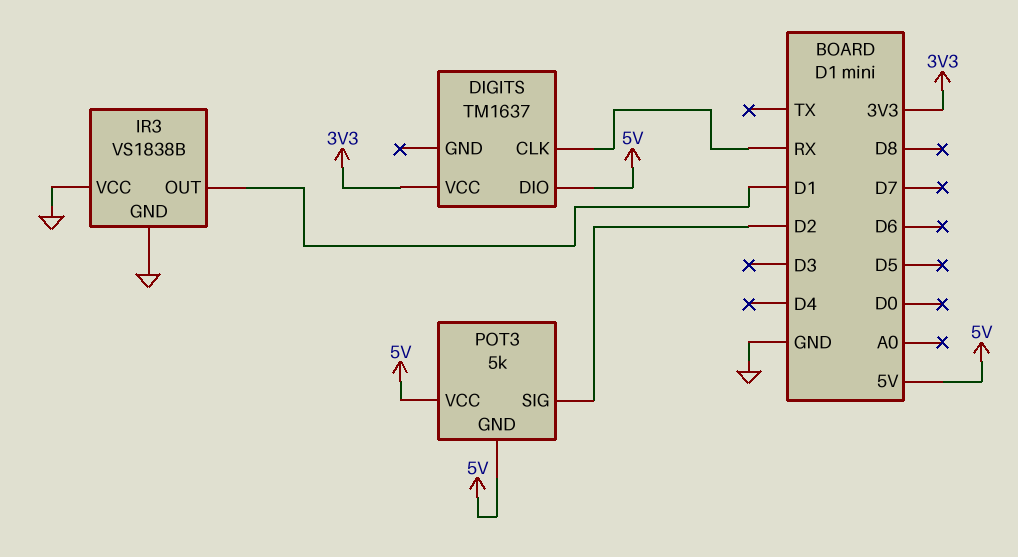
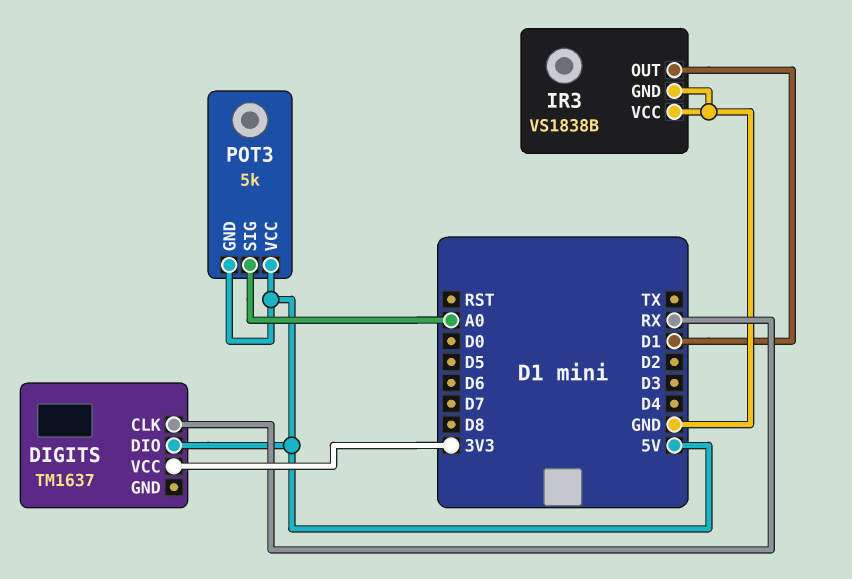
POT3 pin SIG: D2 -> A0

